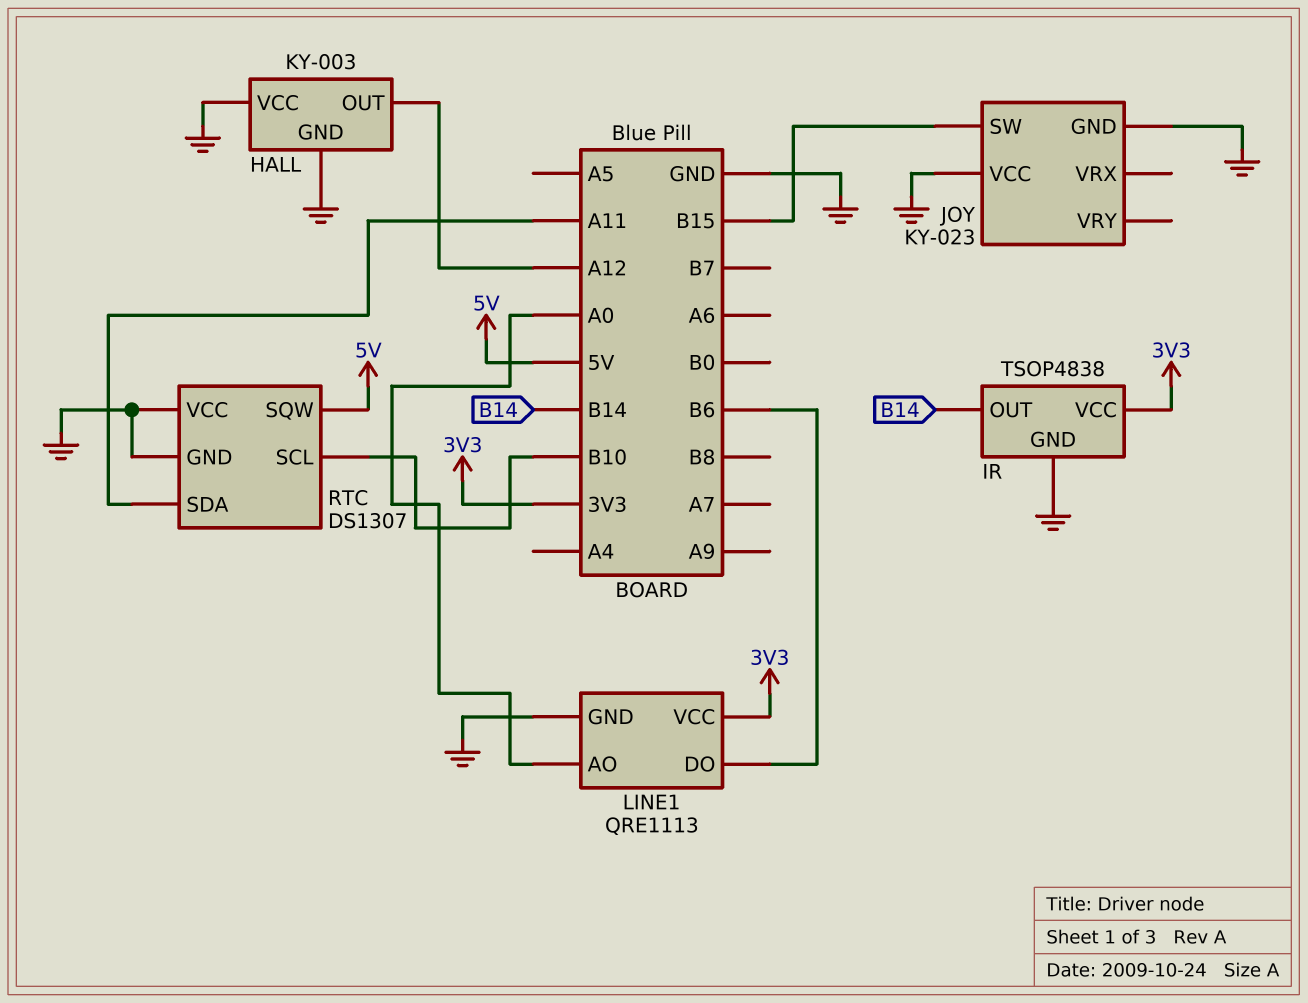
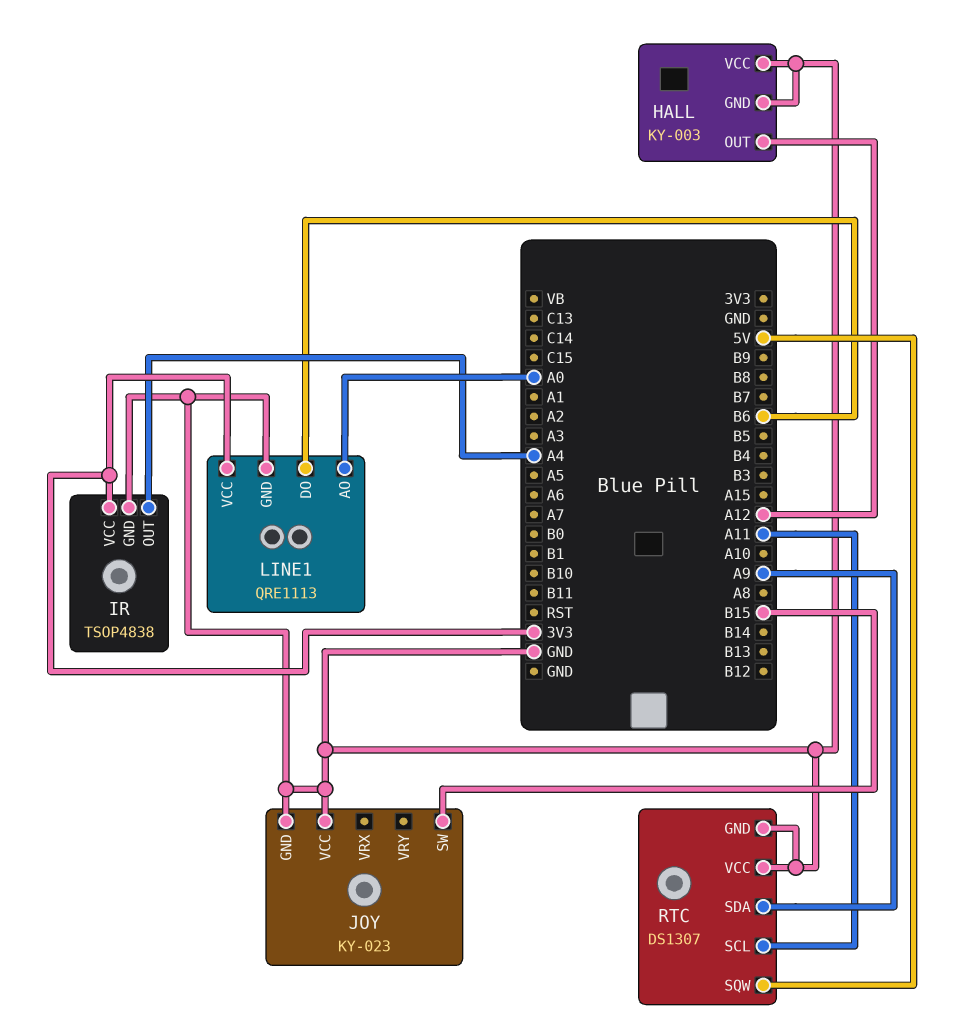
IR pin OUT: B14 -> A4
RTC pin SCL: B10 -> A11
RTC pin SDA: A11 -> A9

